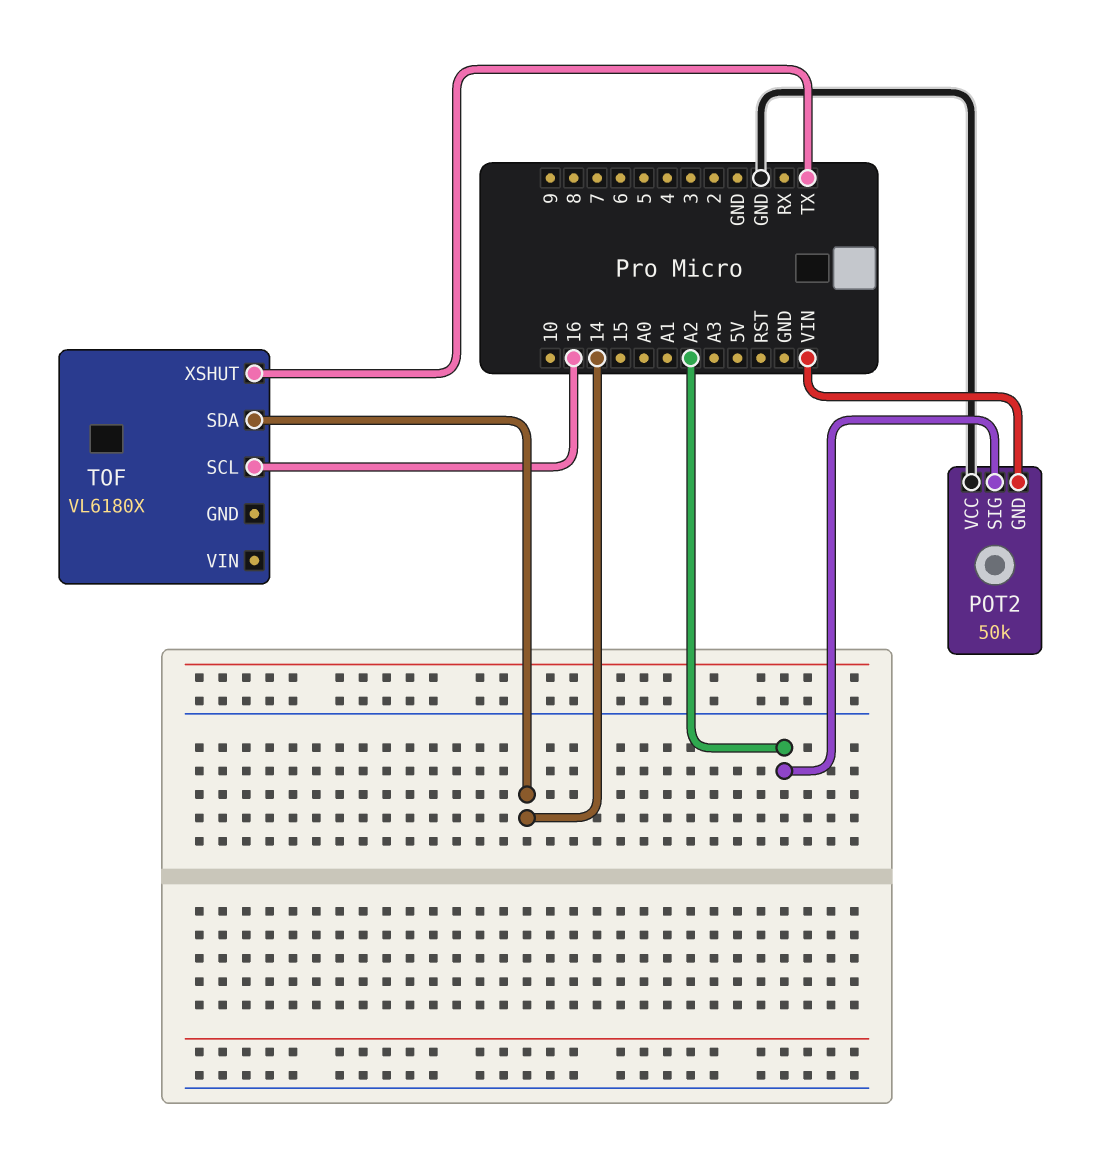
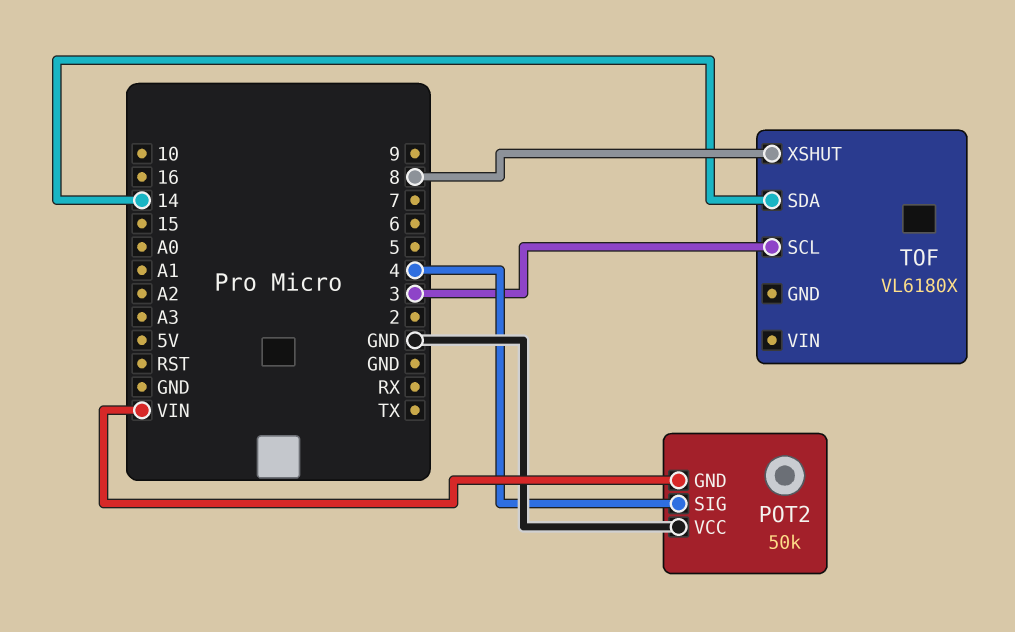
POT2 pin SIG: A2 -> 4
TOF pin SCL: 16 -> 3
TOF pin XSHUT: TX -> 8

